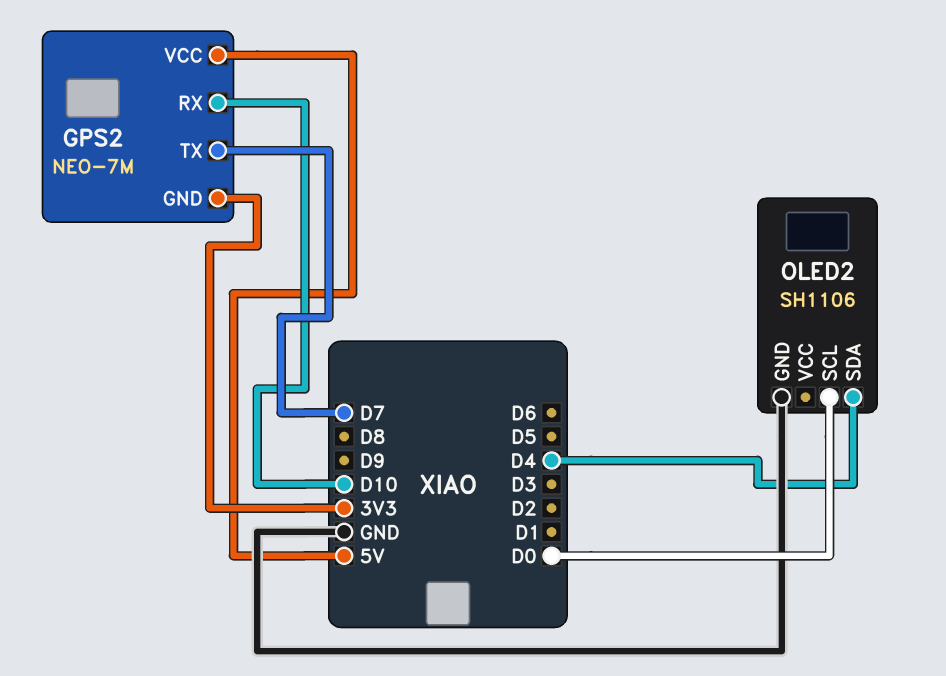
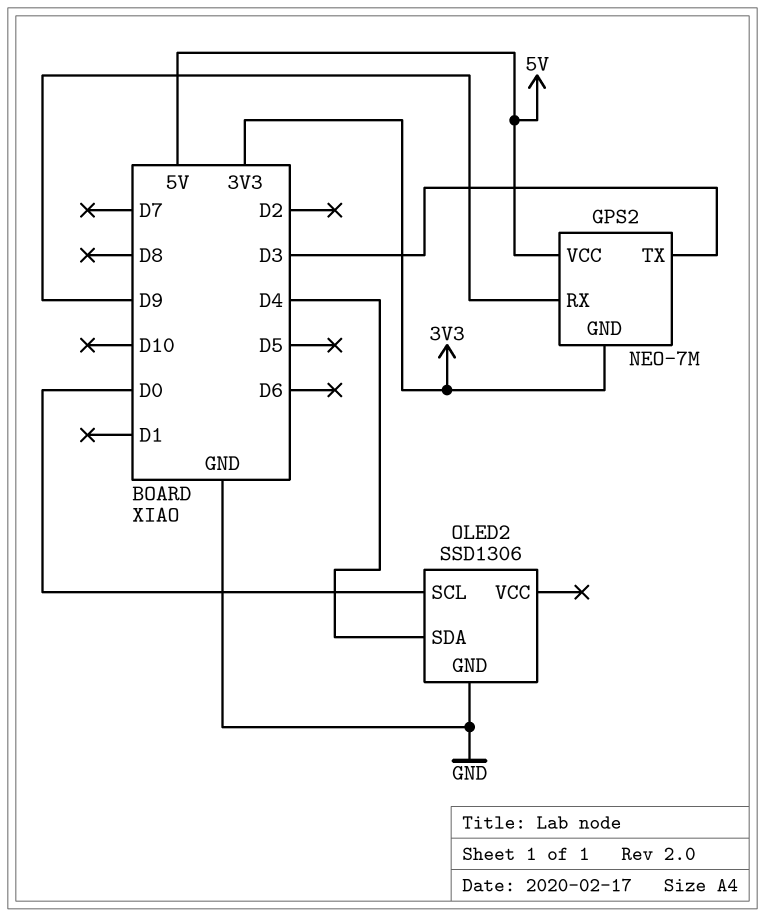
GPS2 pin RX: D10 -> D9
GPS2 pin TX: D7 -> D3
OLED2: SH1106 -> SSD1306

